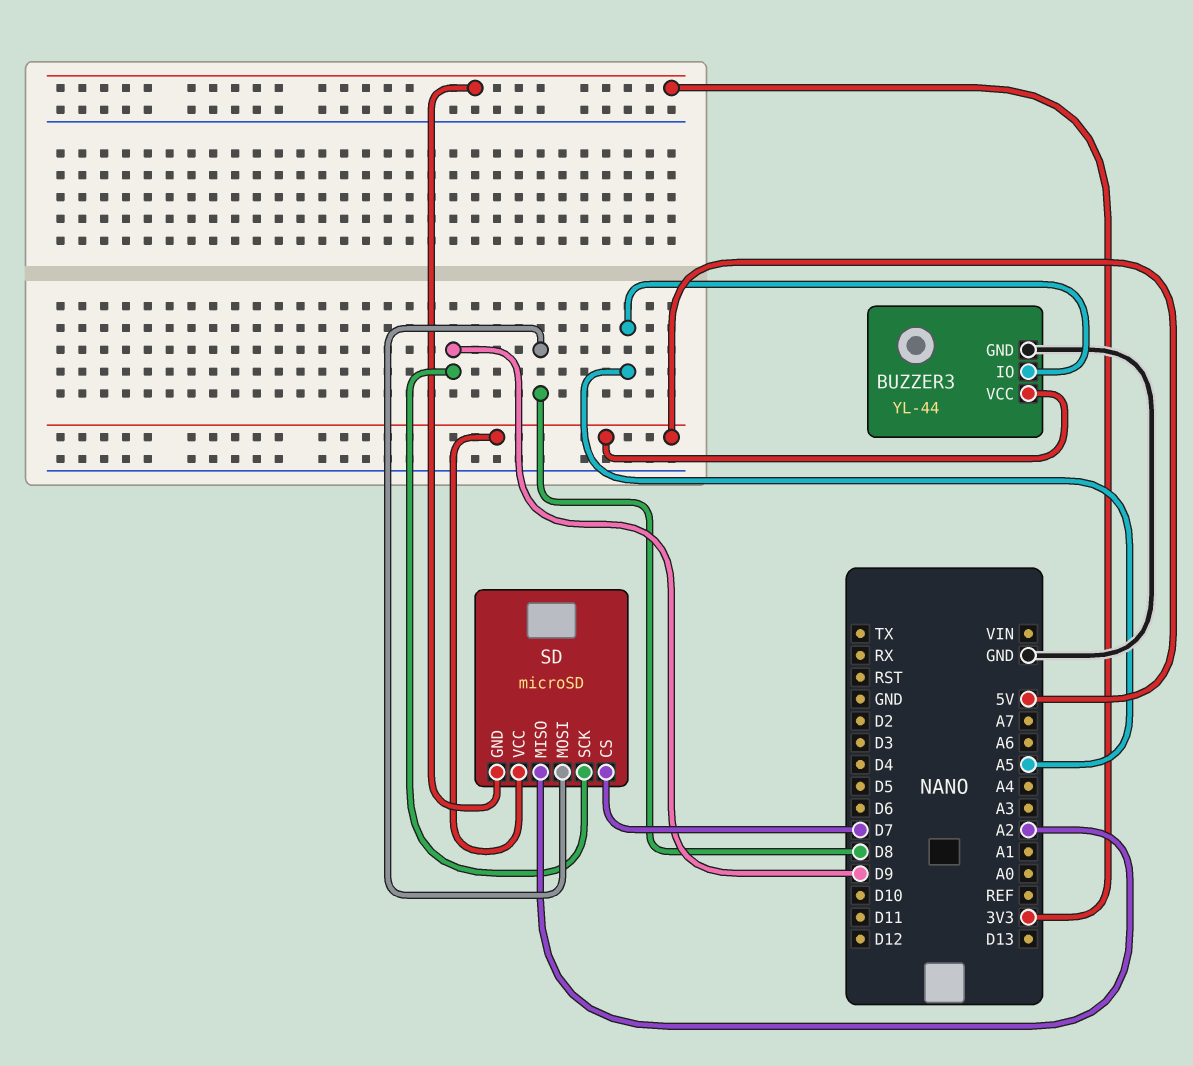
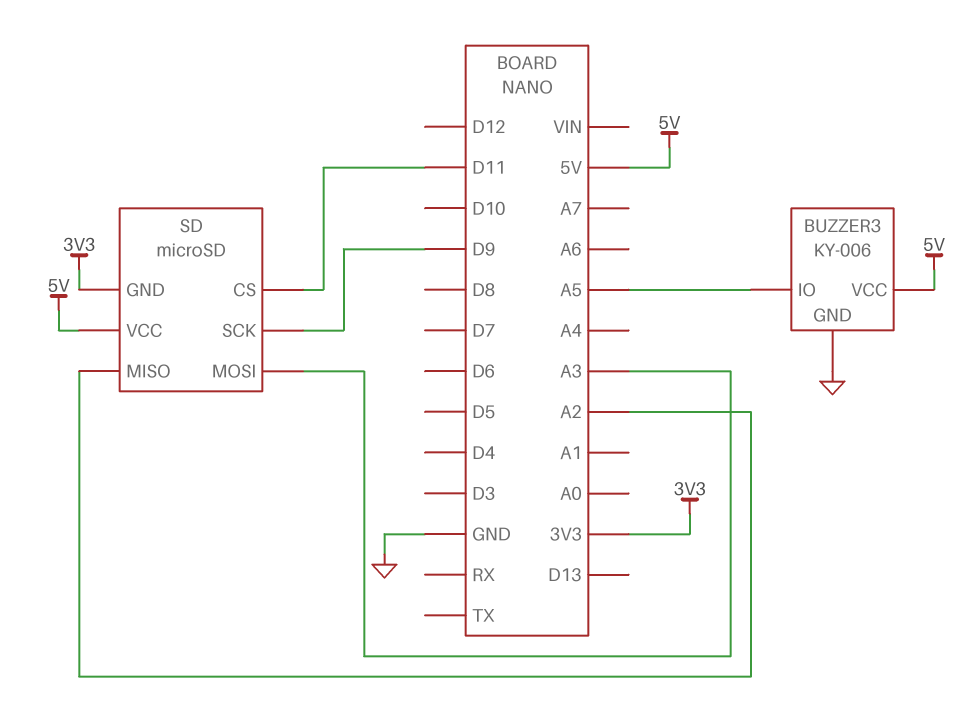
BUZZER3: YL-44 -> KY-006
SD pin CS: D7 -> D11
SD pin MOSI: D8 -> A3

